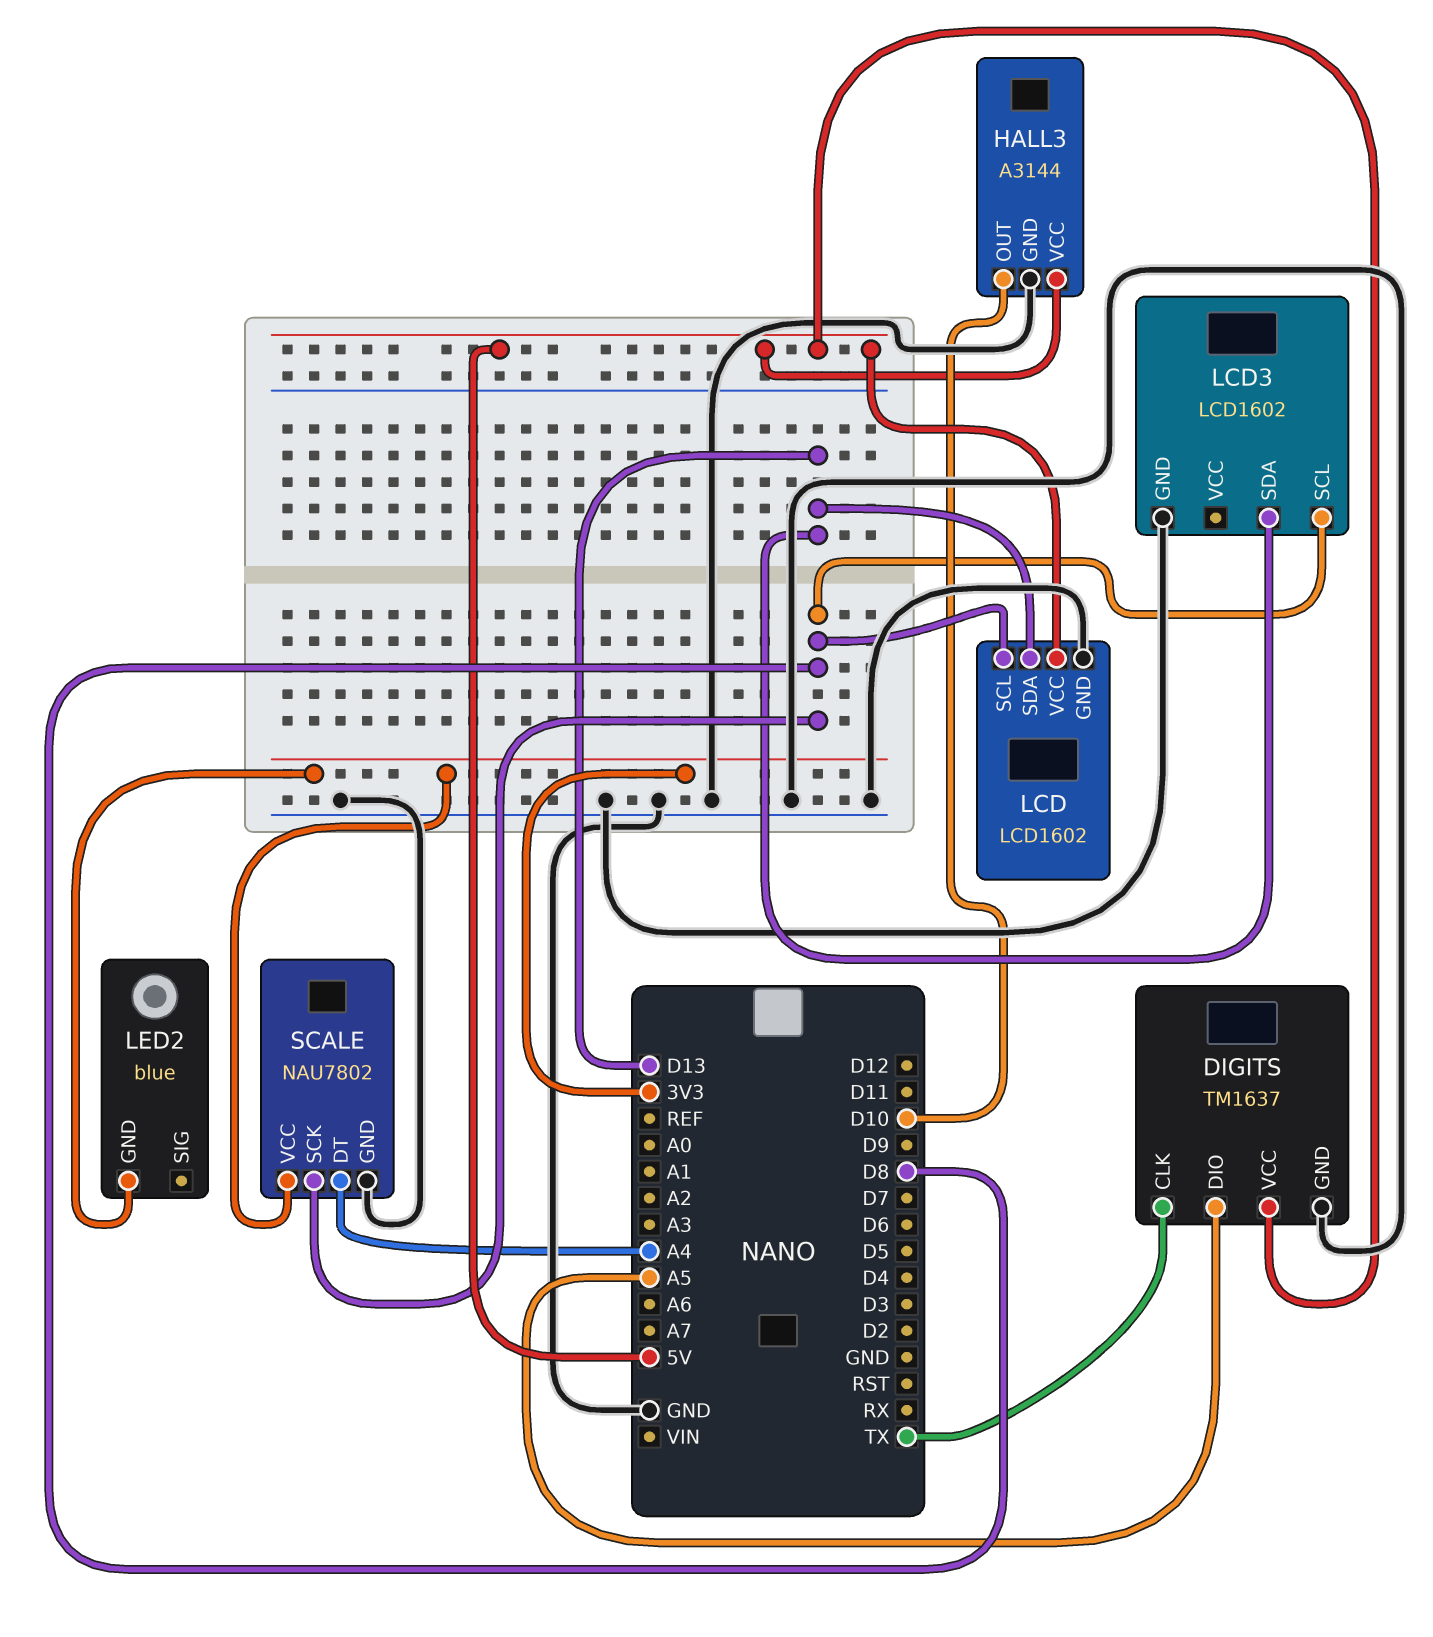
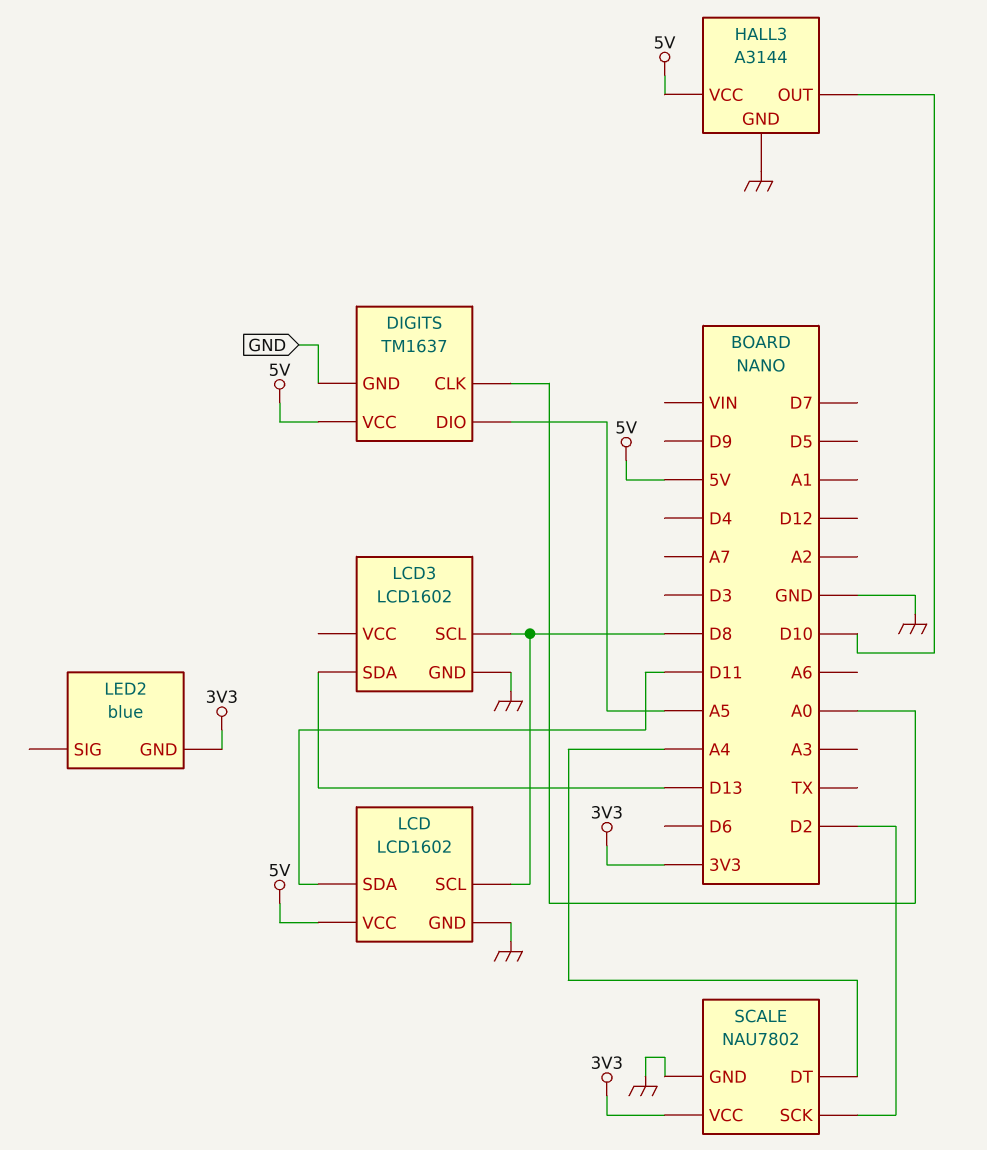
DIGITS pin CLK: TX -> A0
LCD pin SDA: D13 -> D11
SCALE pin SCK: D8 -> D2

